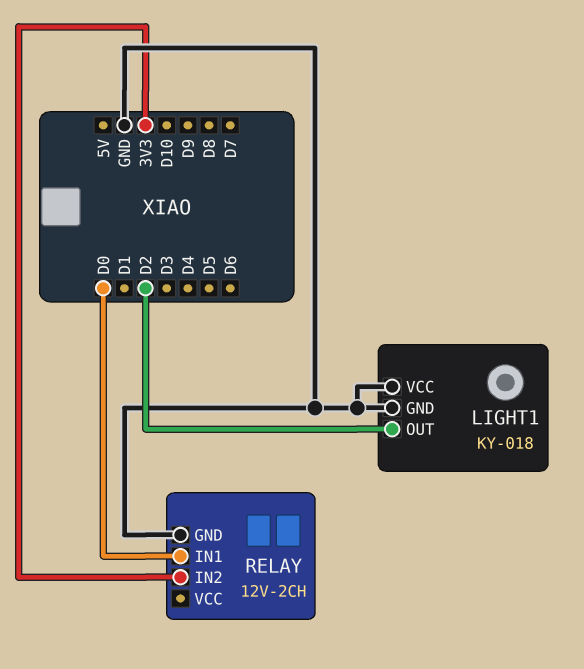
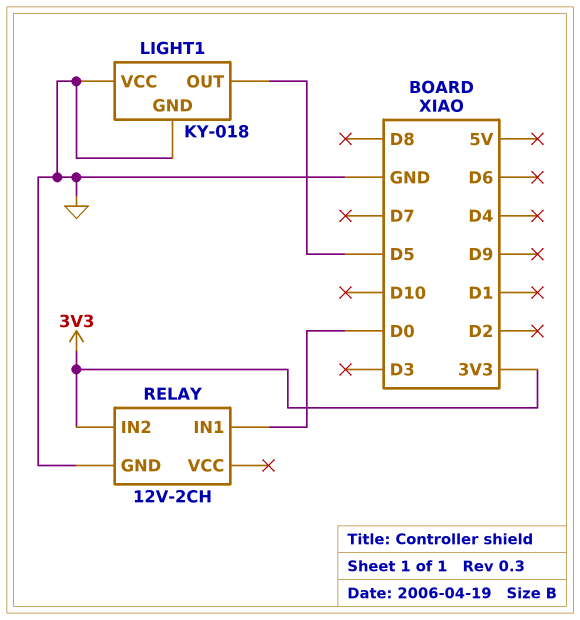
LIGHT1 pin OUT: D2 -> D5

